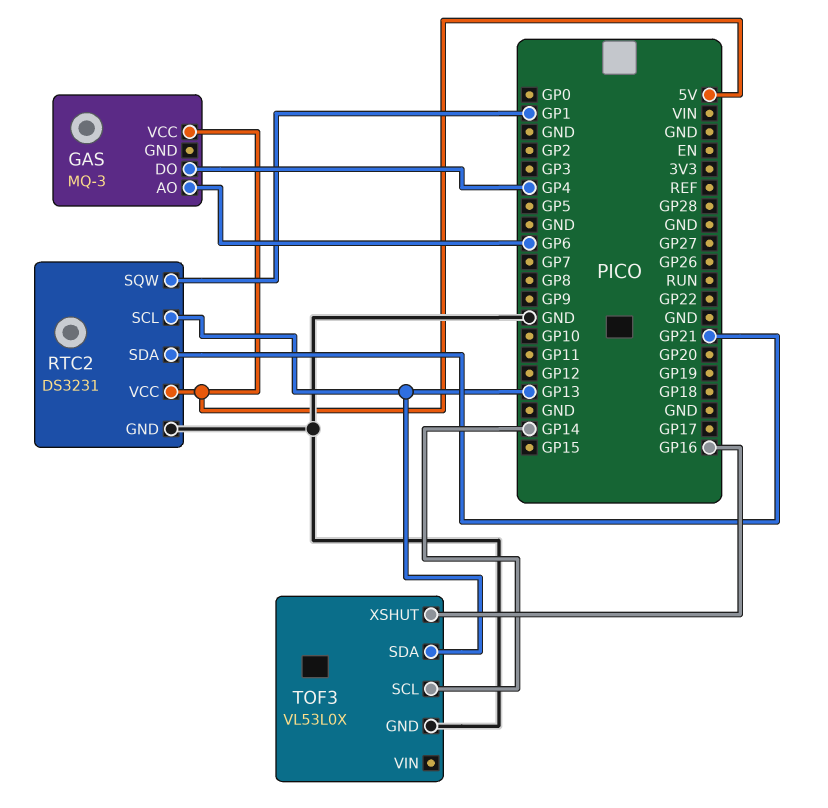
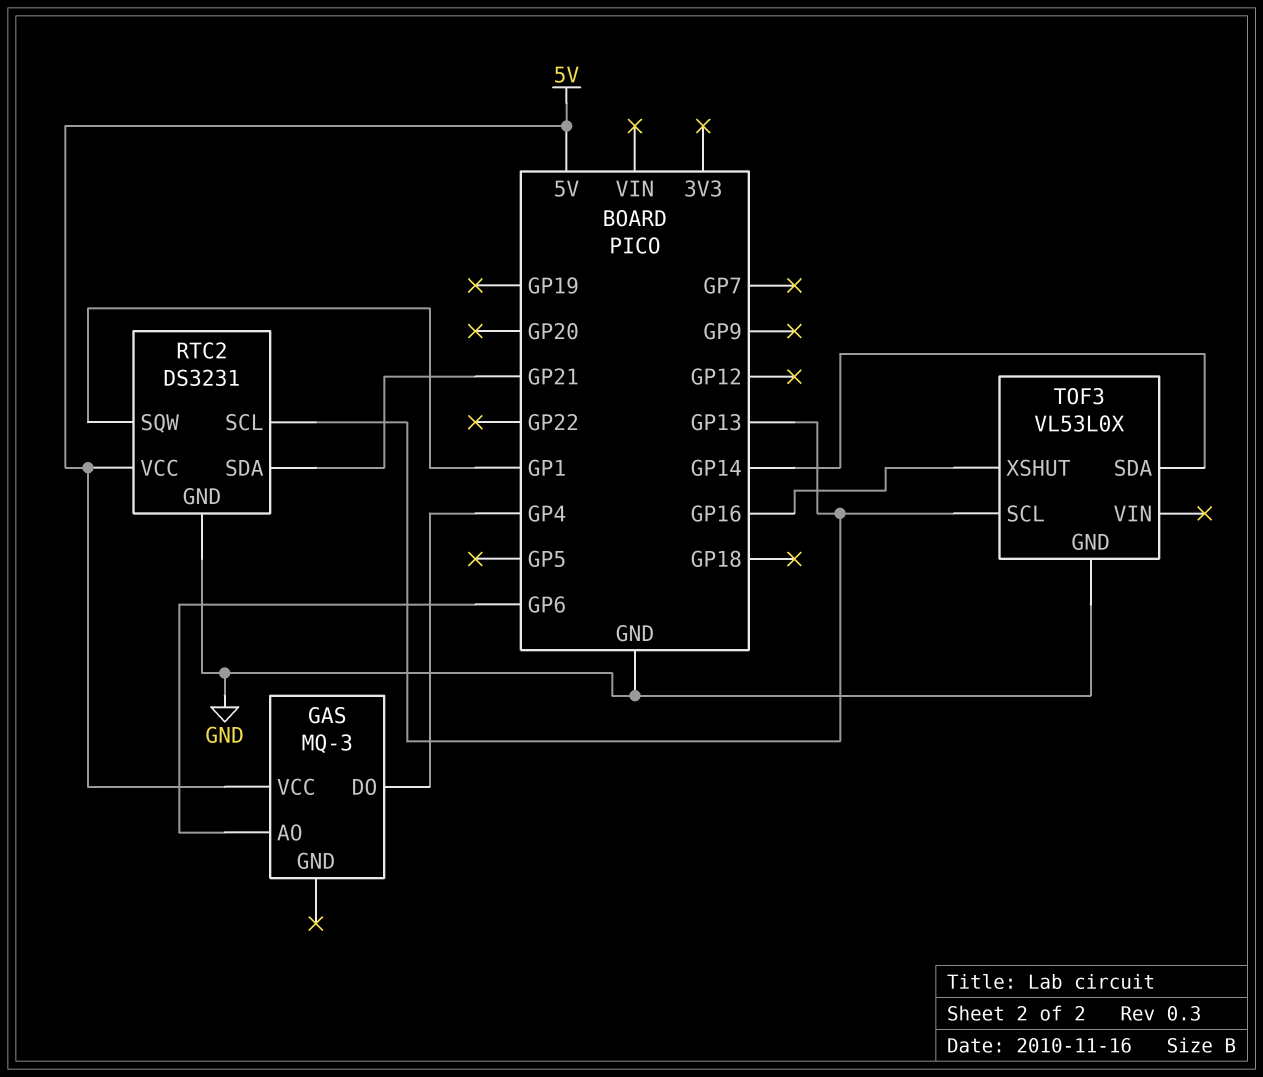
TOF3 pin SCL: GP14 -> GP13
TOF3 pin SDA: GP13 -> GP14

